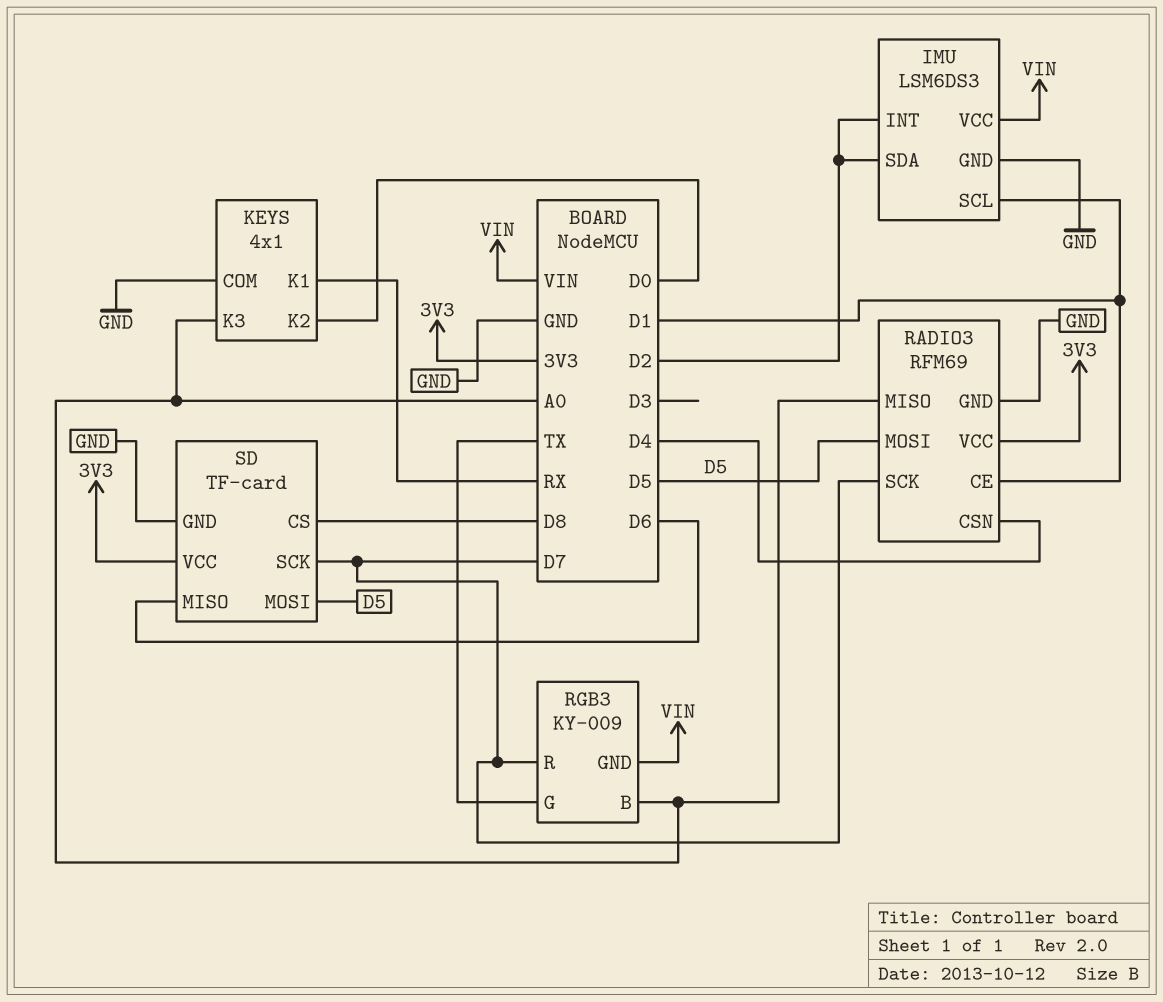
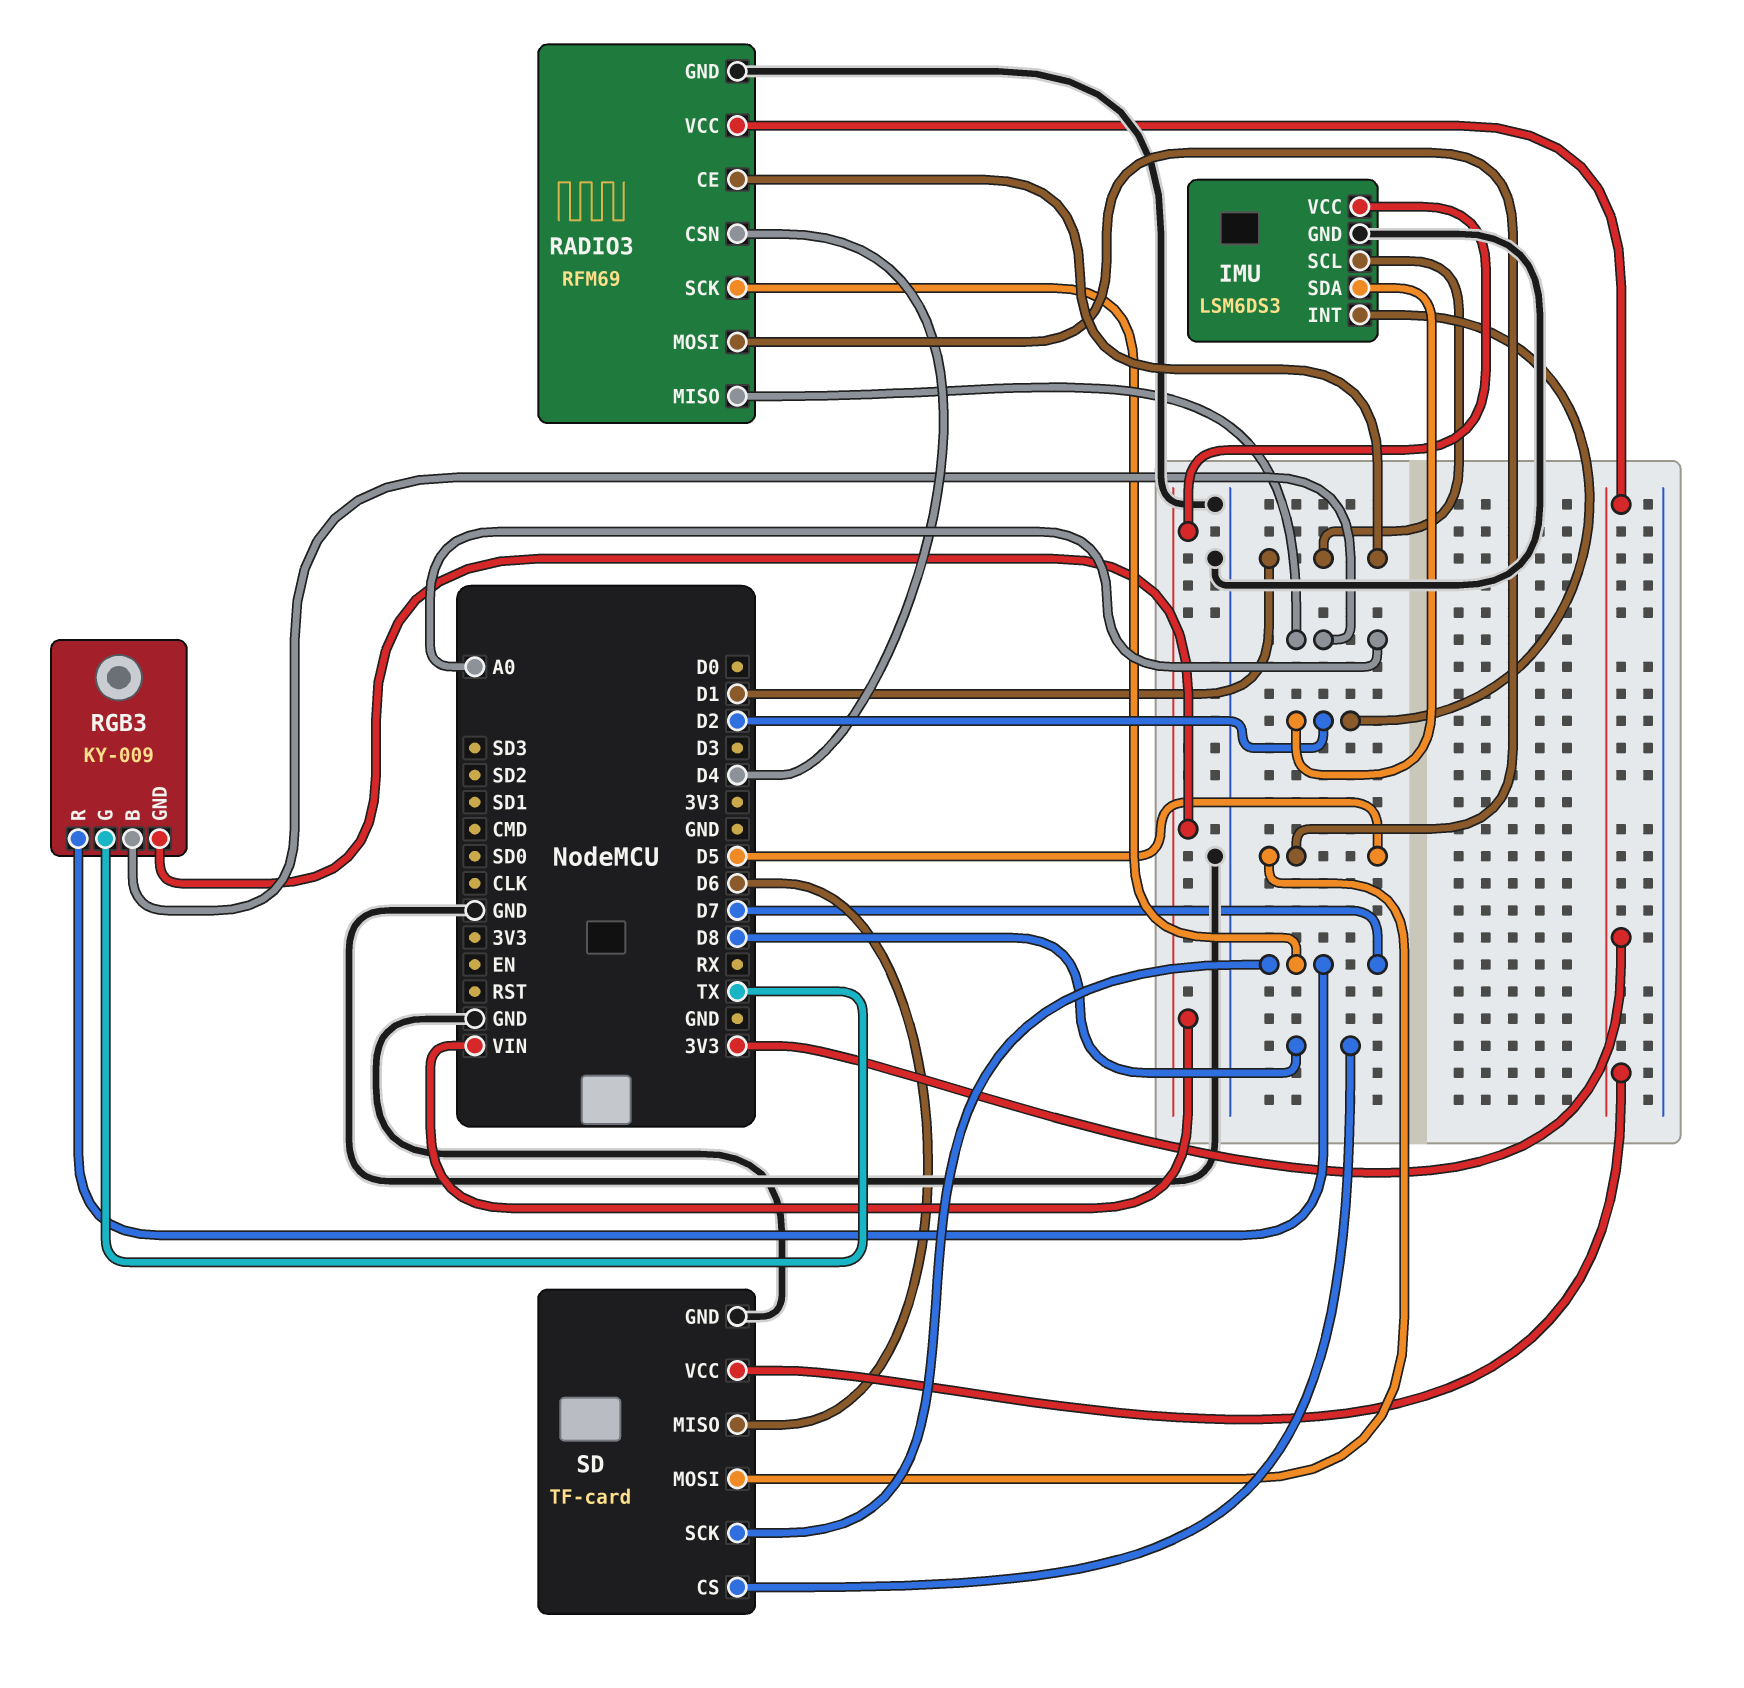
KEYS: 4x1 -> none
KEYS pin COM: GND -> none
KEYS pin K1: RX -> none
KEYS pin K2: D0 -> none
KEYS pin K3: A0 -> none

